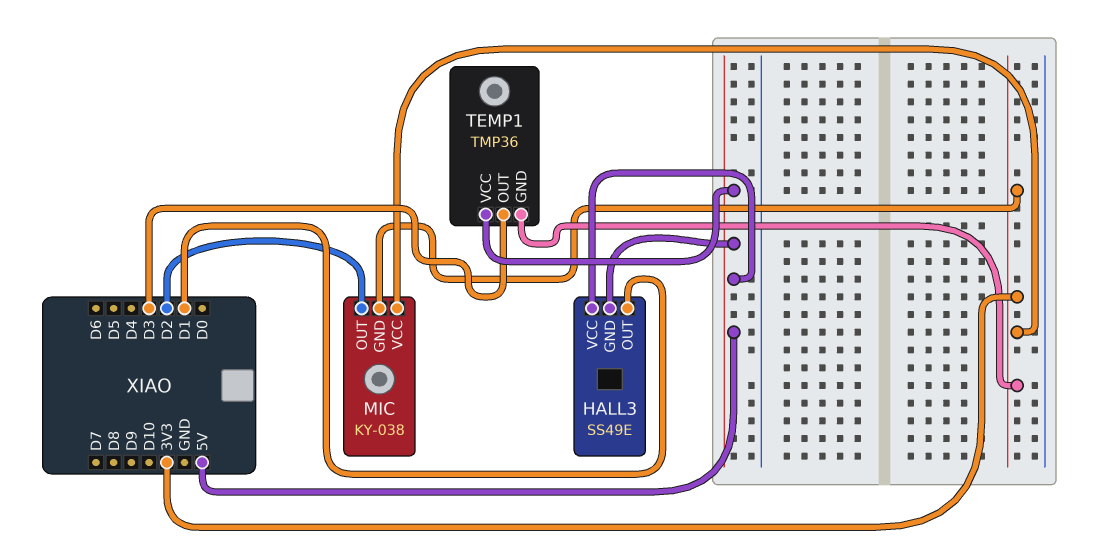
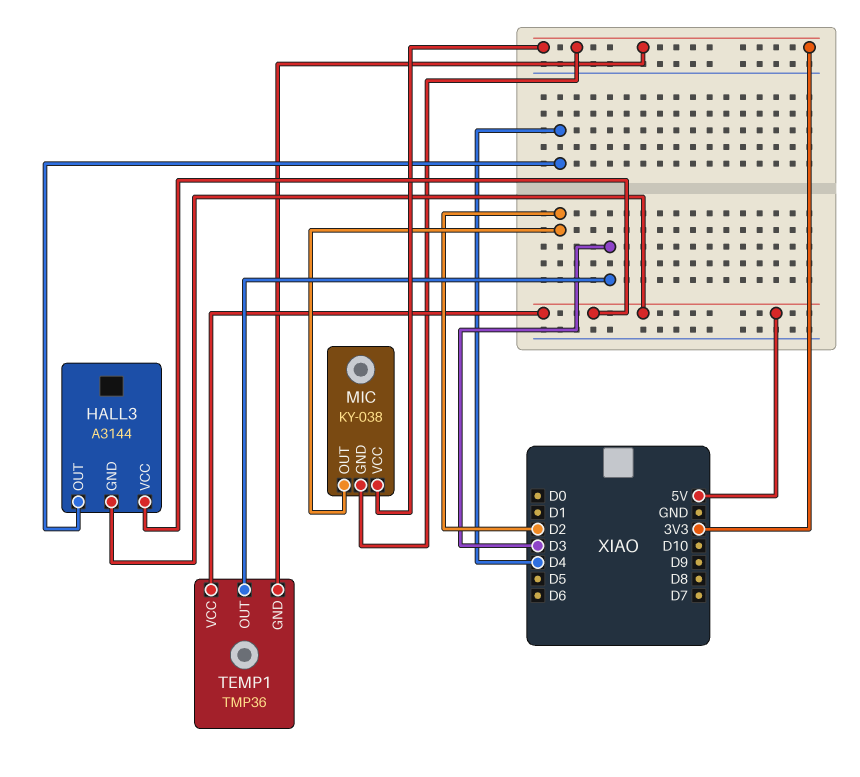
HALL3: SS49E -> A3144
HALL3 pin OUT: D1 -> D4

